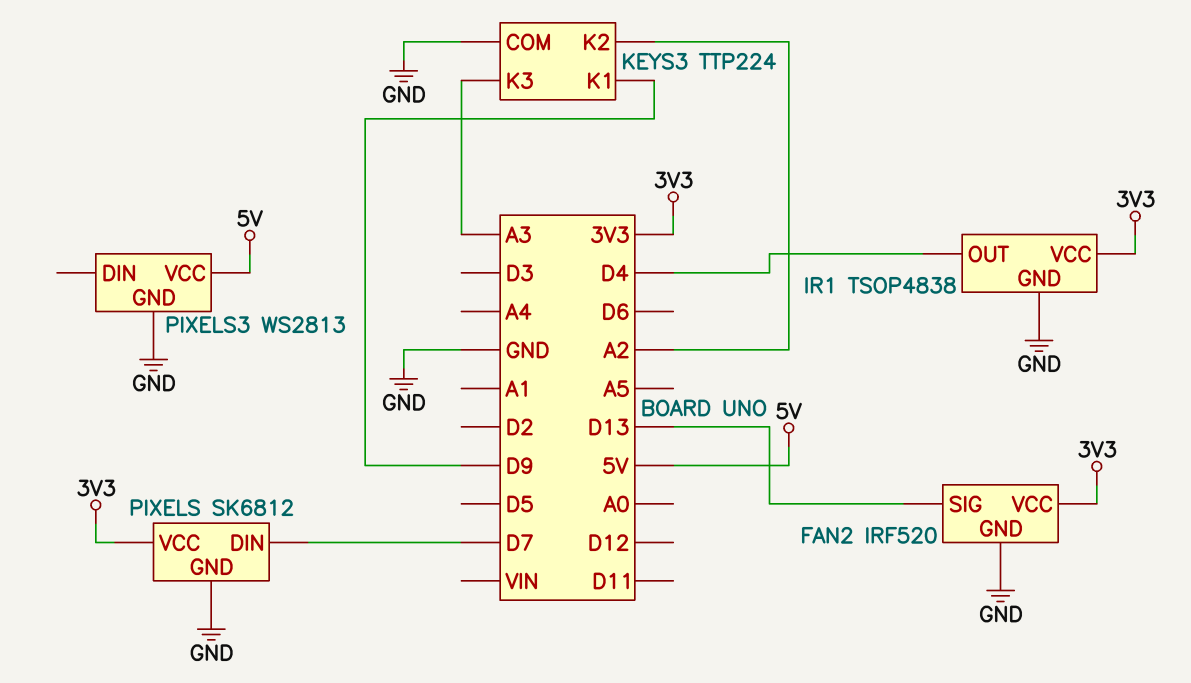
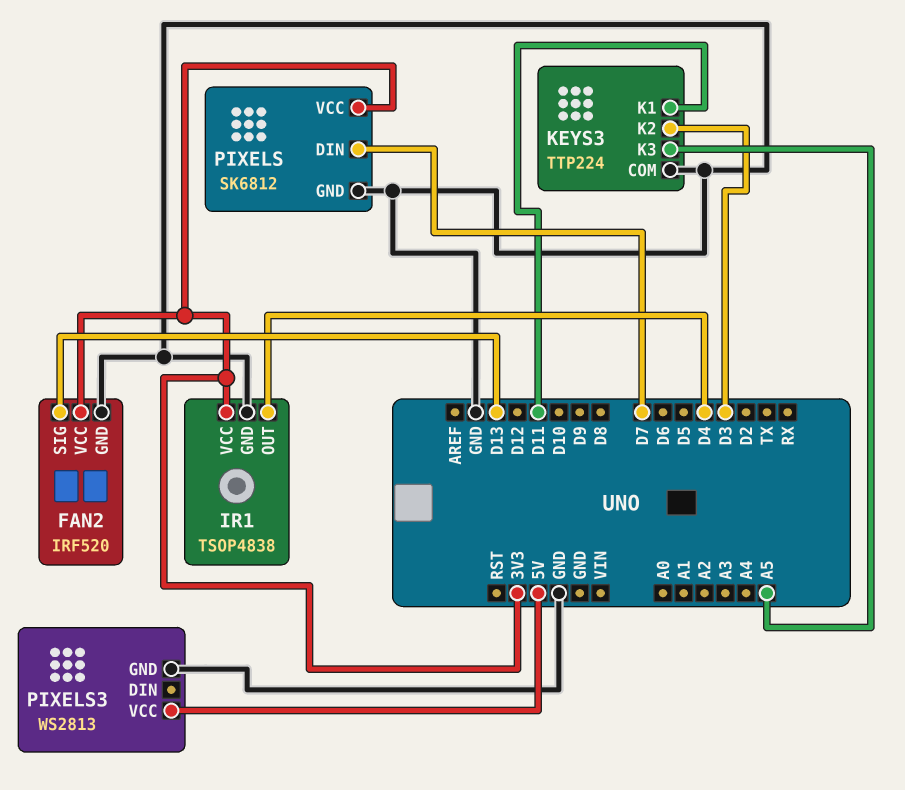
KEYS3 pin K1: D9 -> D11
KEYS3 pin K2: A2 -> D3
KEYS3 pin K3: A3 -> A5

